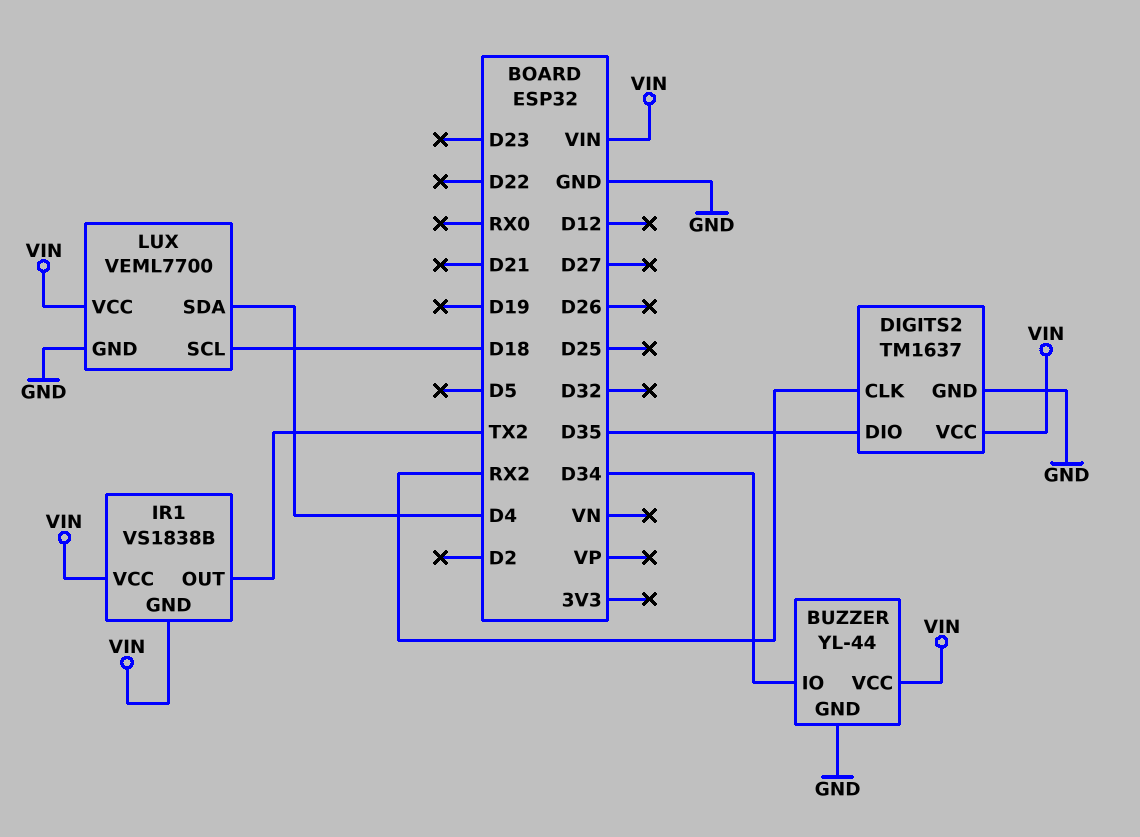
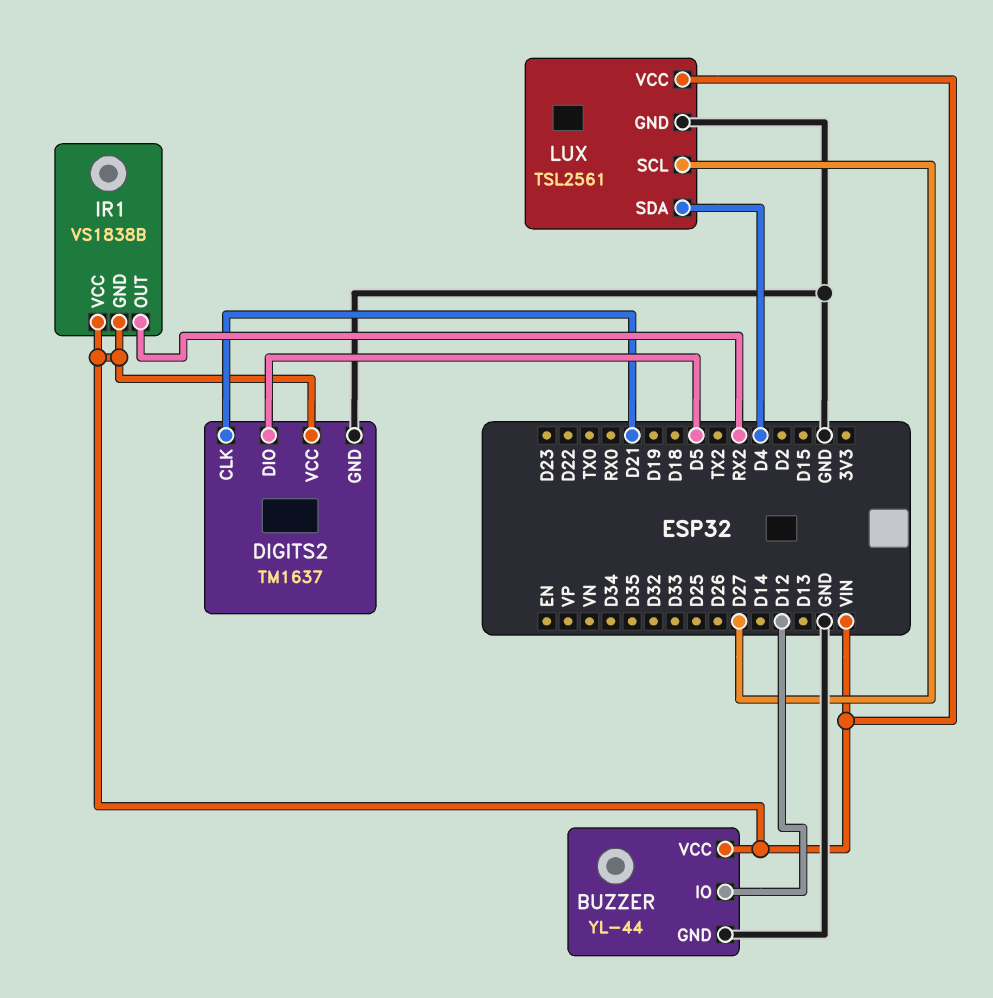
BUZZER pin IO: D34 -> D12
DIGITS2 pin CLK: RX2 -> D21
DIGITS2 pin DIO: D35 -> D5
IR1 pin OUT: TX2 -> RX2
LUX: VEML7700 -> TSL2561
LUX pin SCL: D18 -> D27

